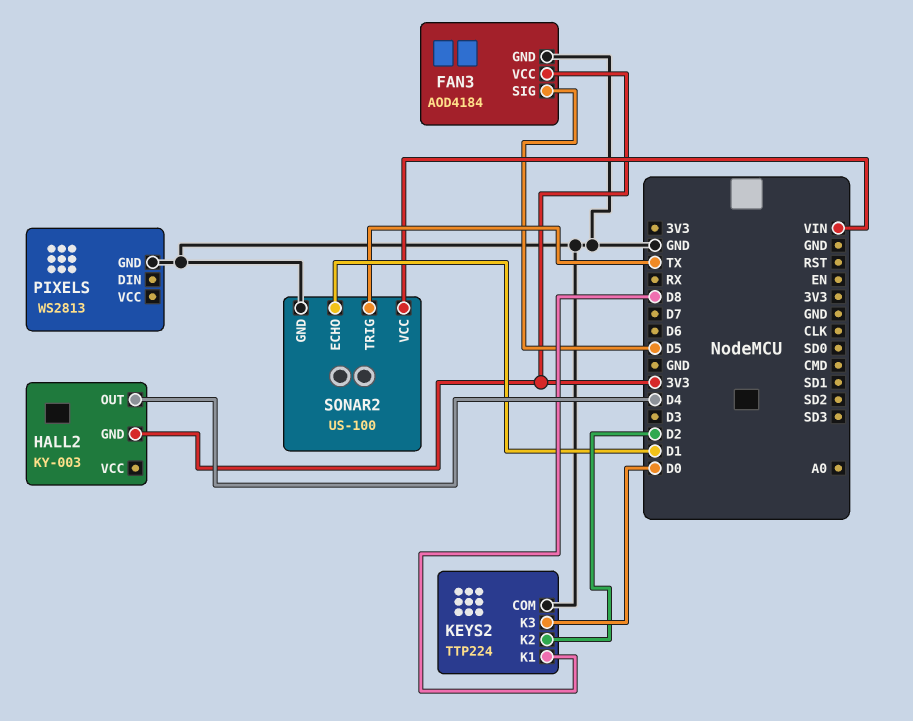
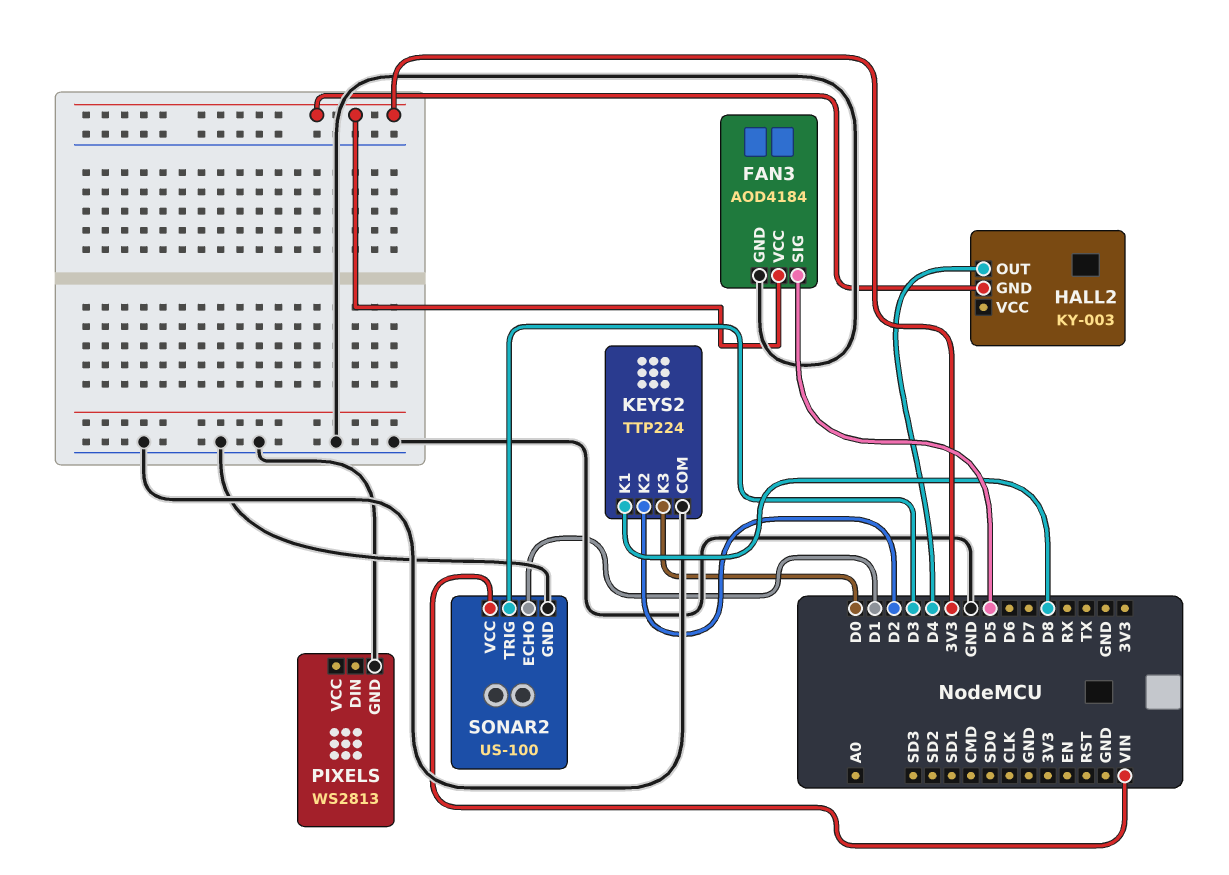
SONAR2 pin TRIG: TX -> D3

